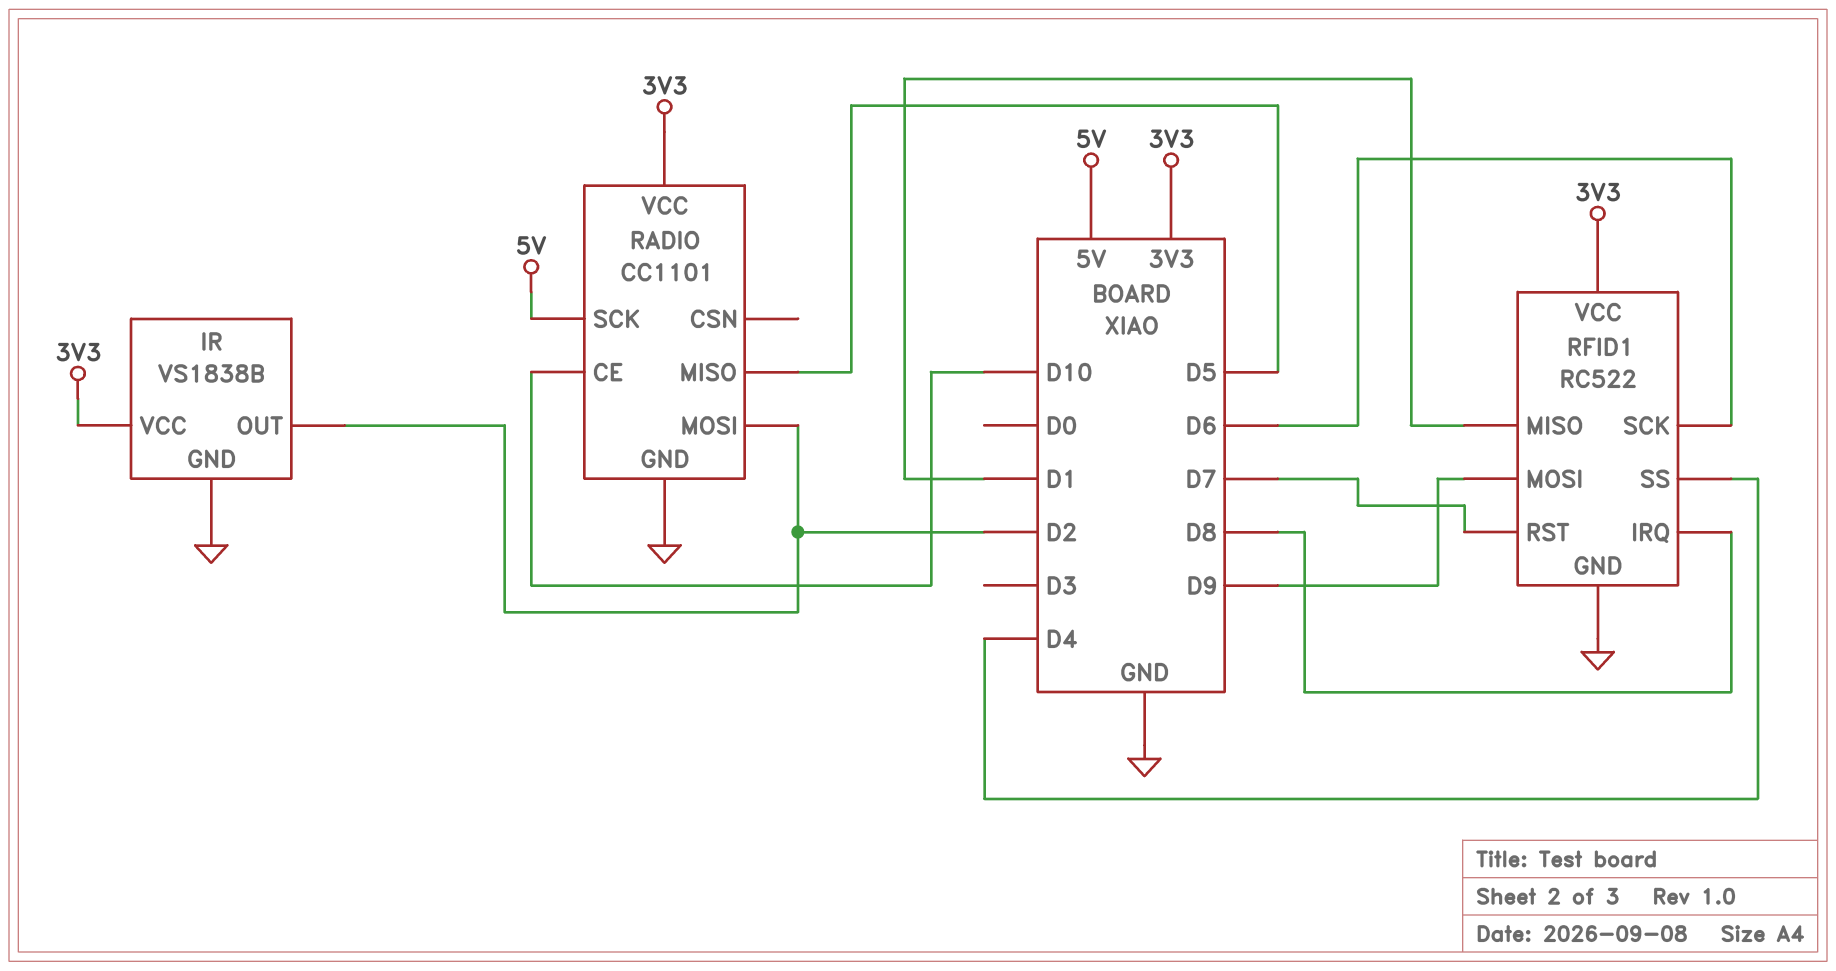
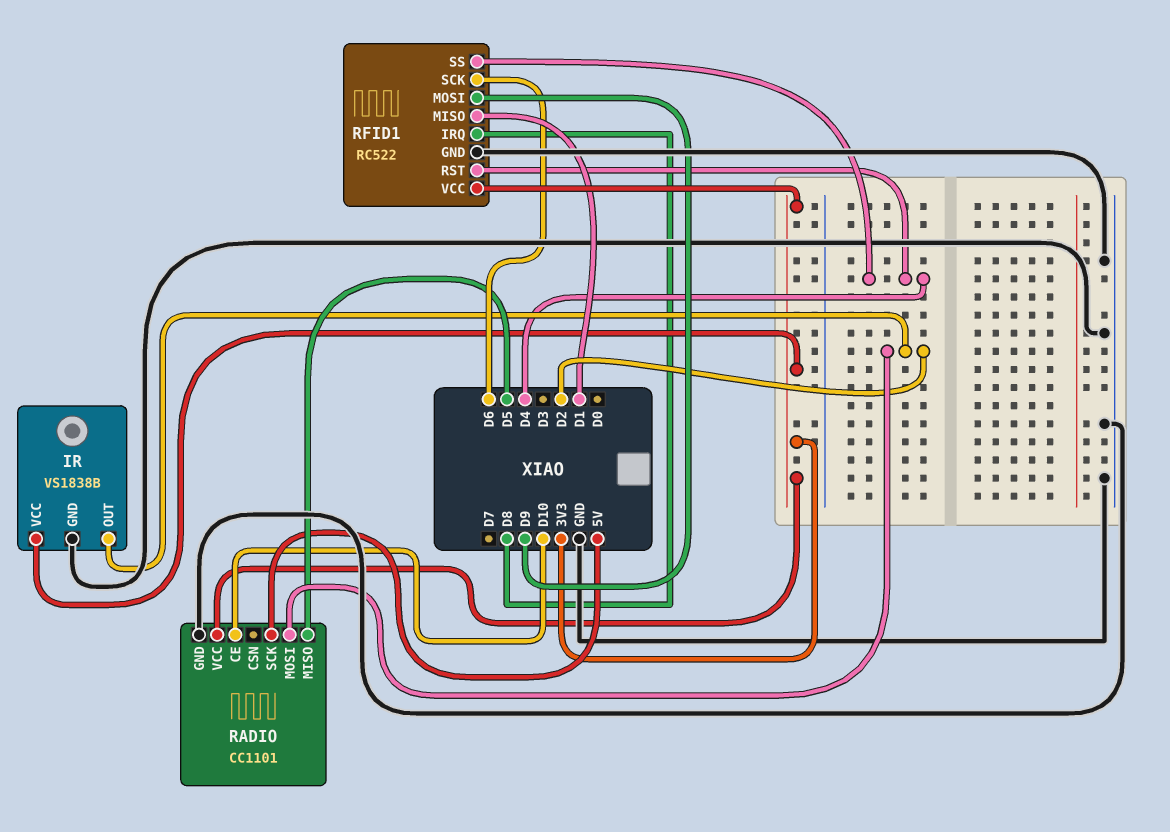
RFID1 pin RST: D7 -> D4

